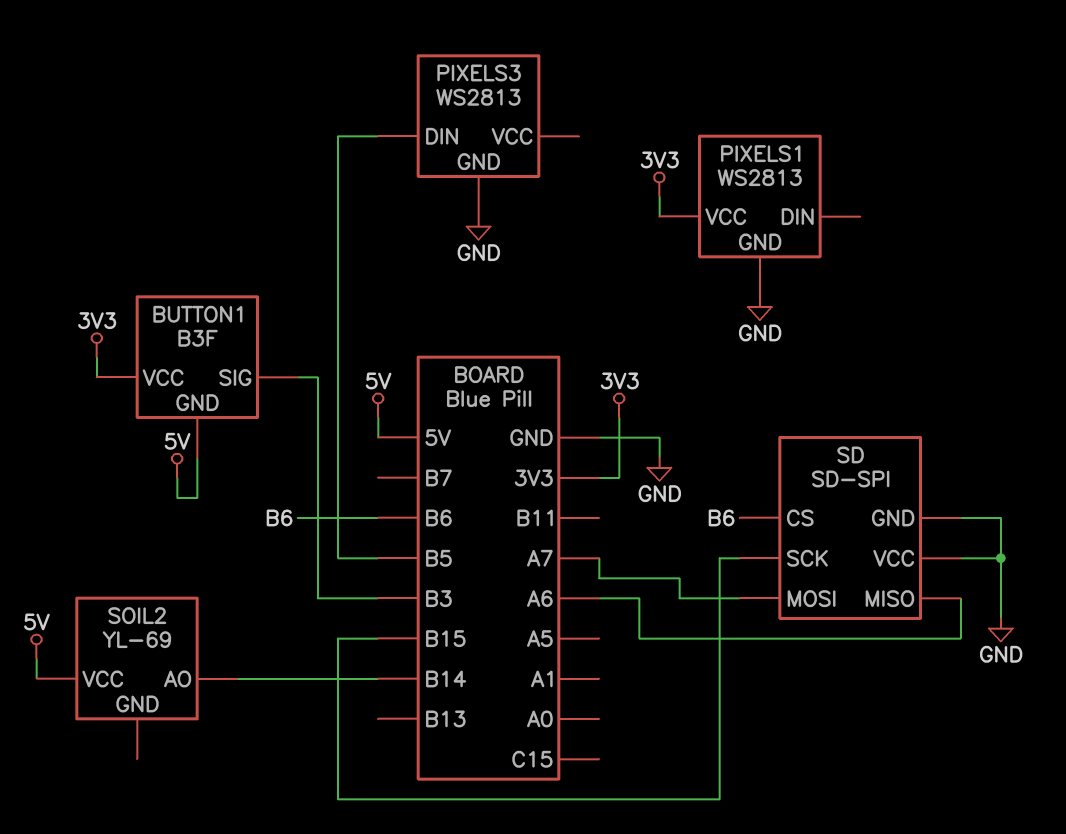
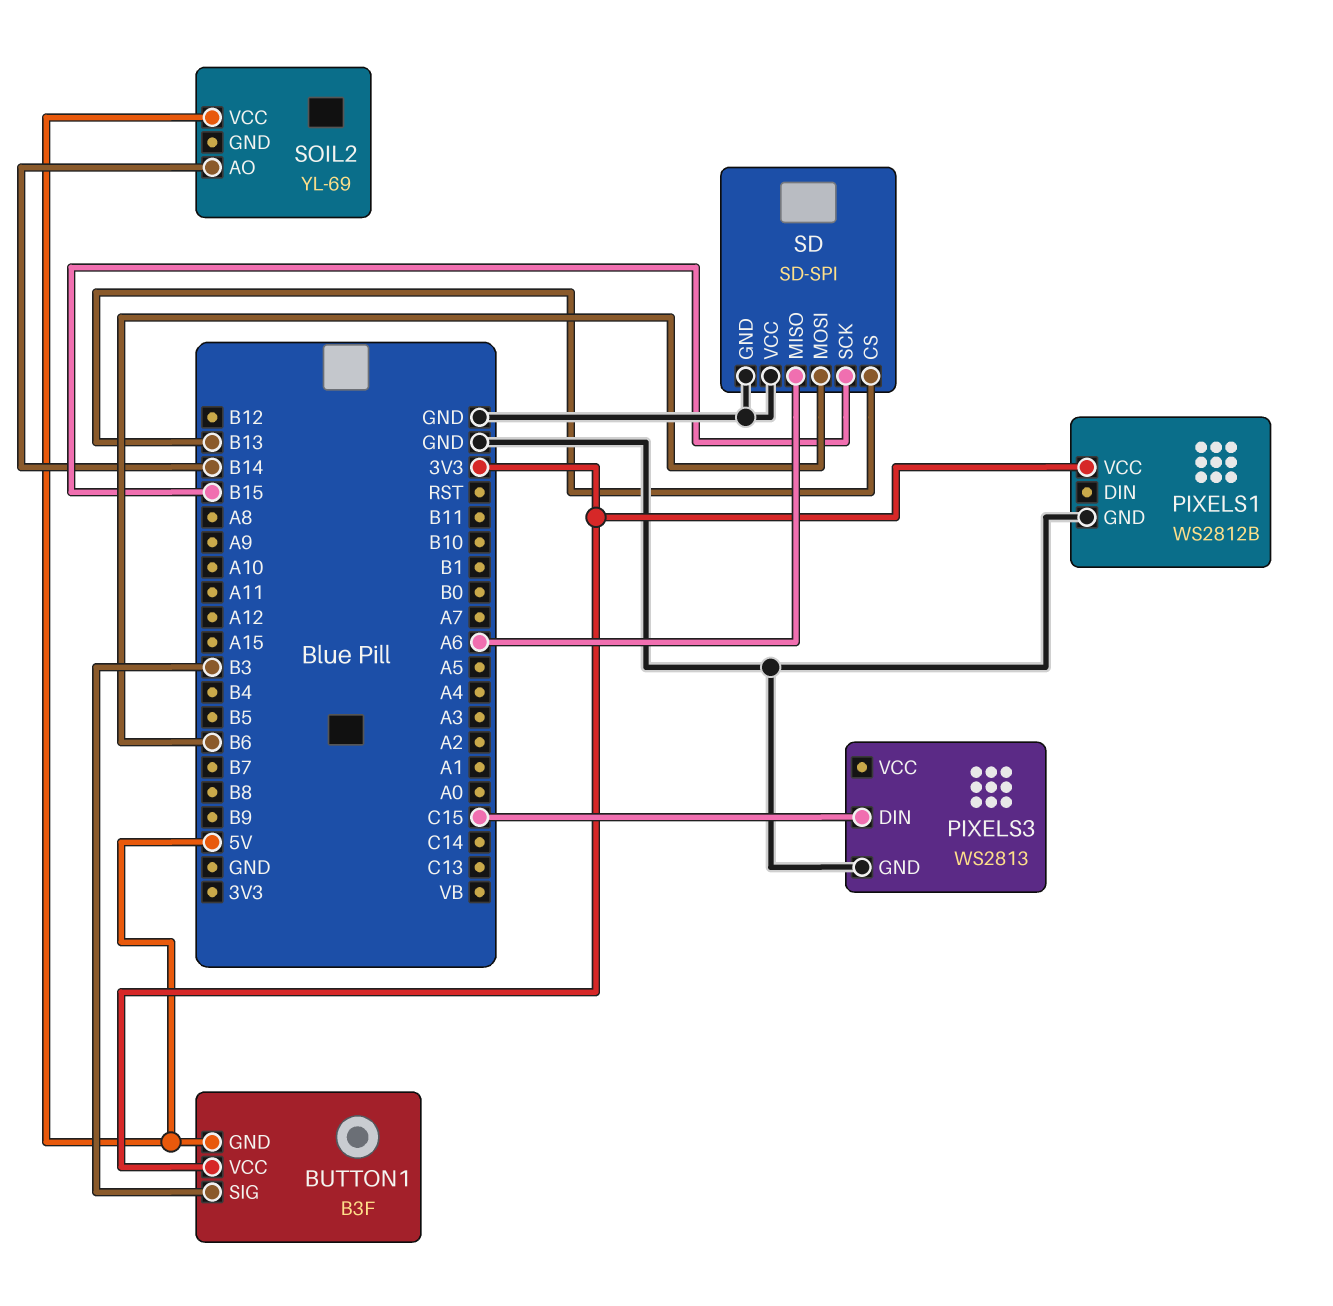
PIXELS1: WS2813 -> WS2812B
PIXELS3 pin DIN: B5 -> C15
SD pin CS: B6 -> B13
SD pin MOSI: A7 -> B6

